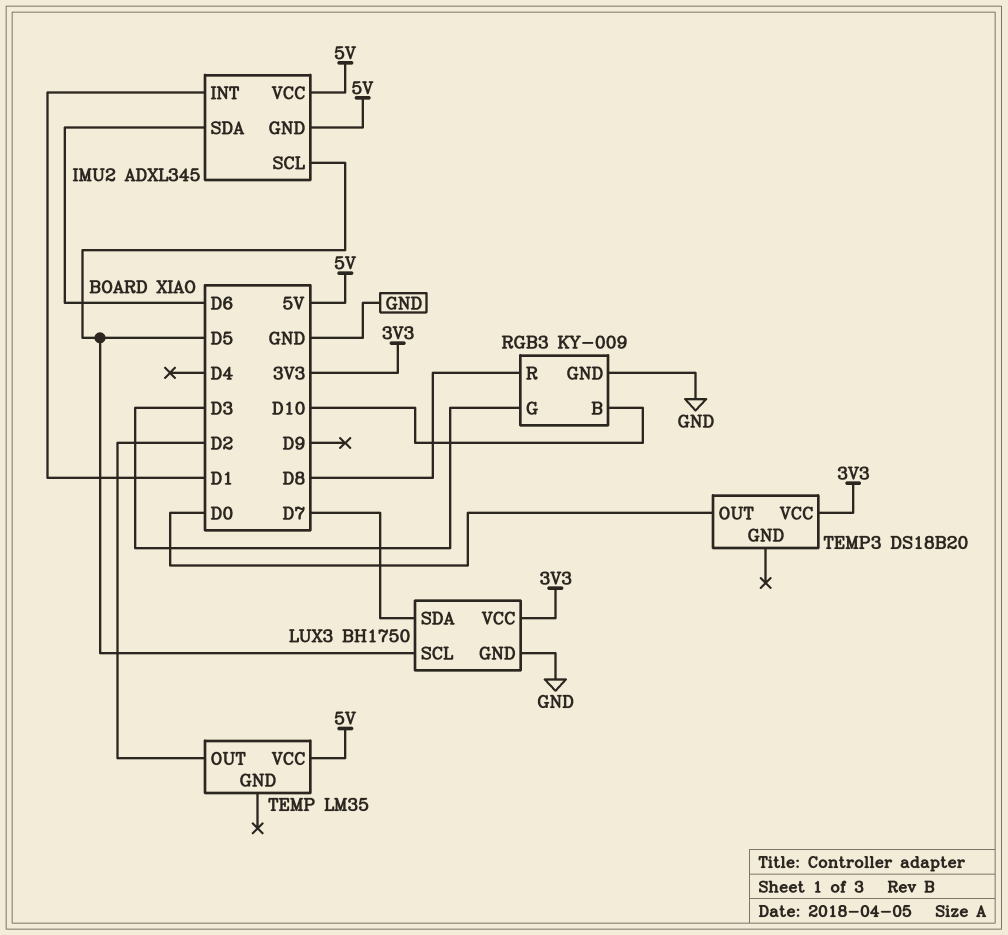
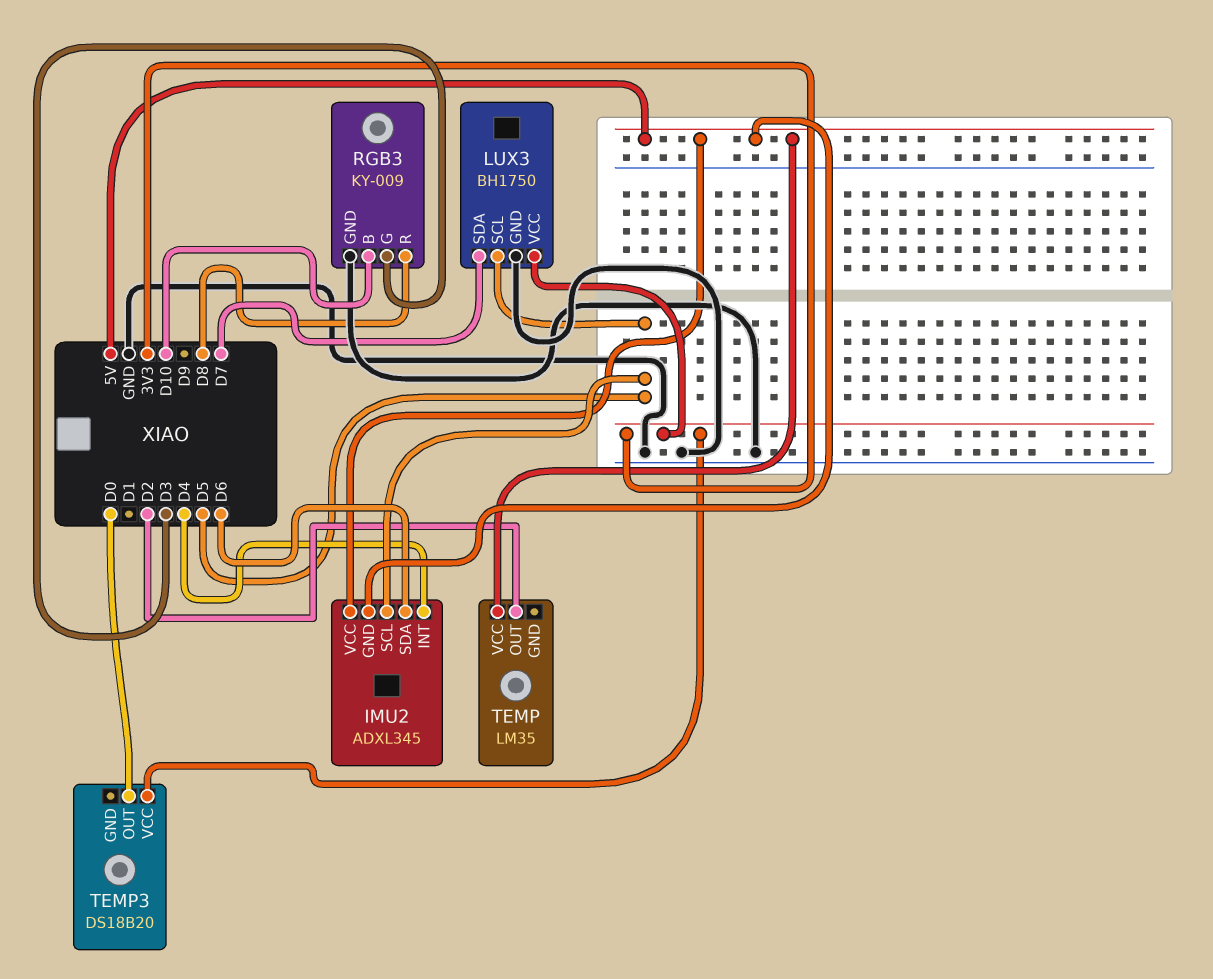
IMU2 pin INT: D1 -> D4

